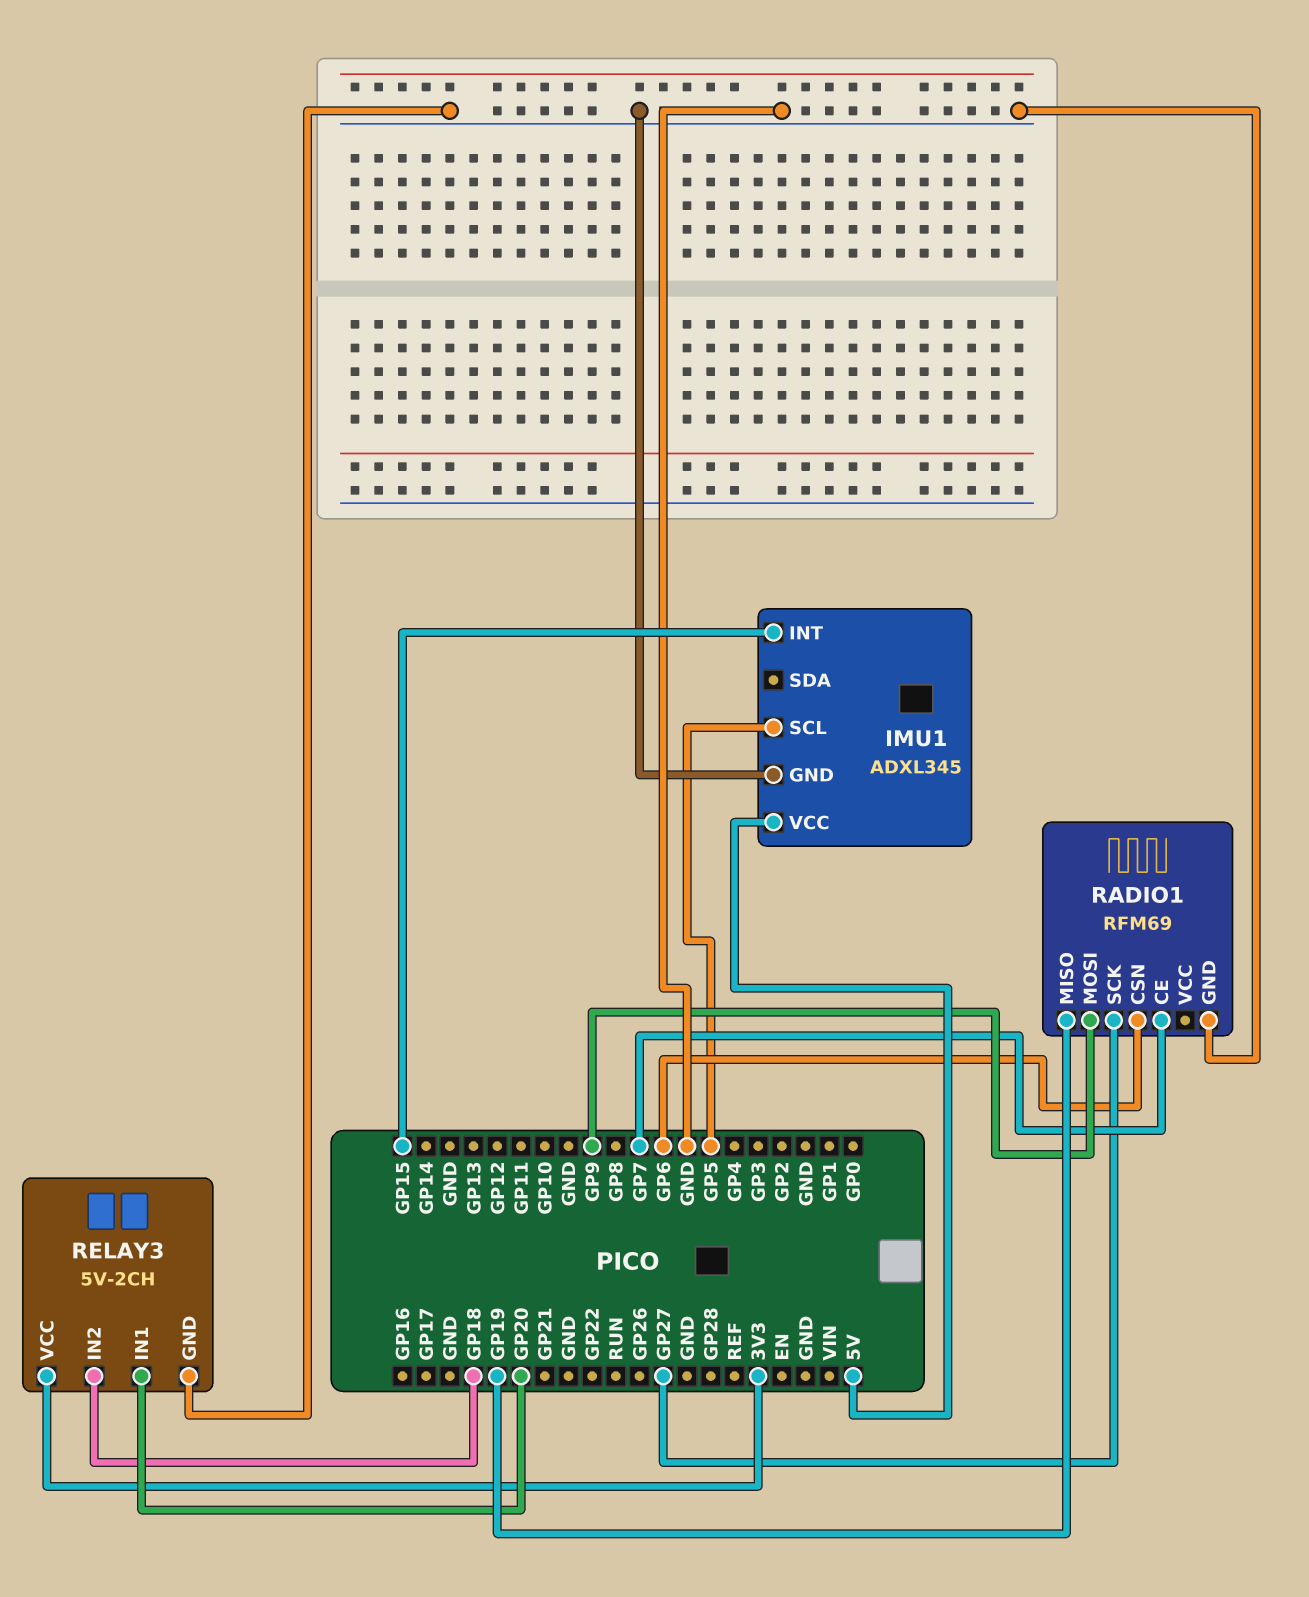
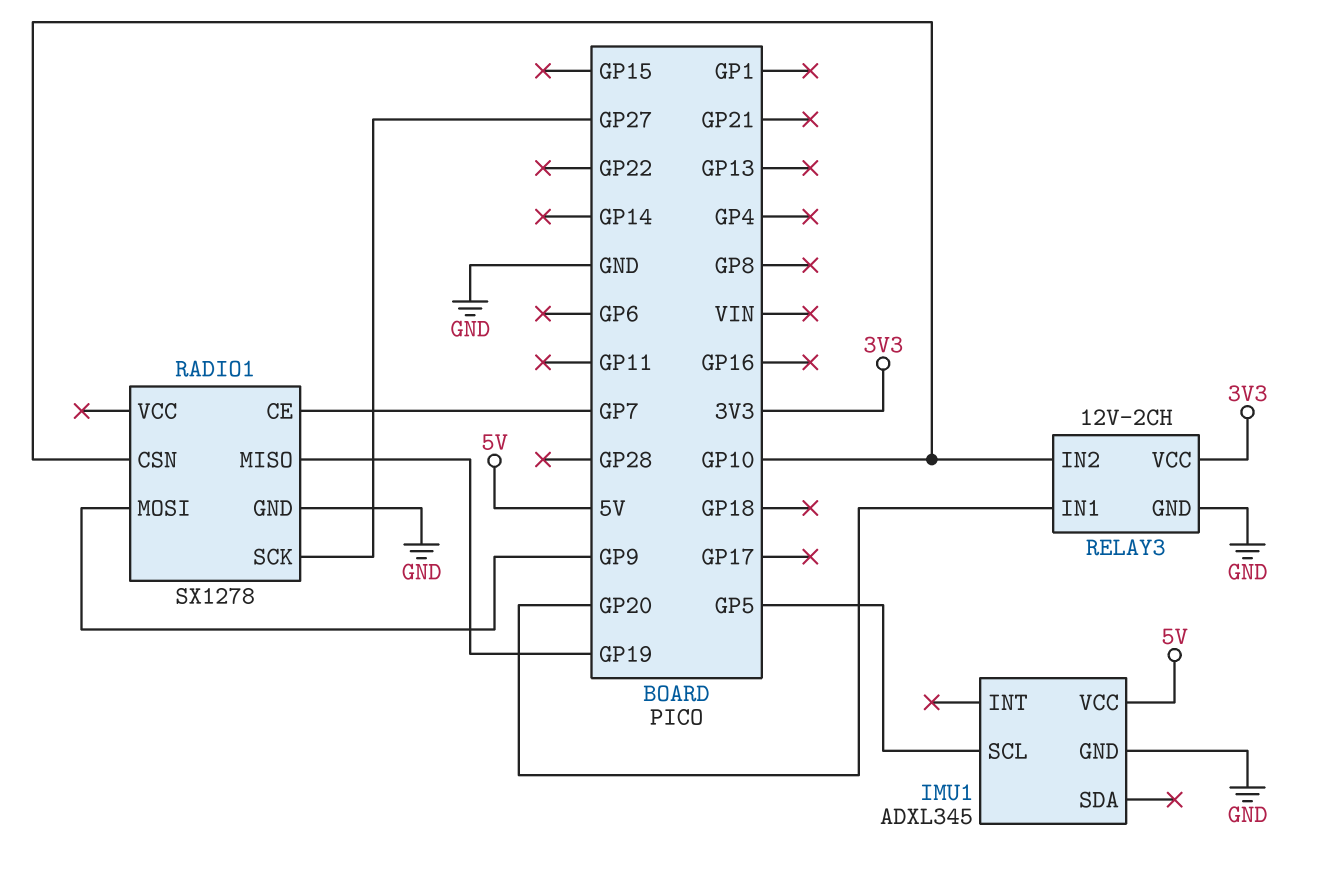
IMU1 pin INT: GP15 -> none
RADIO1: RFM69 -> SX1278
RADIO1 pin CSN: GP6 -> GP10
RELAY3: 5V-2CH -> 12V-2CH
RELAY3 pin IN2: GP18 -> GP10

